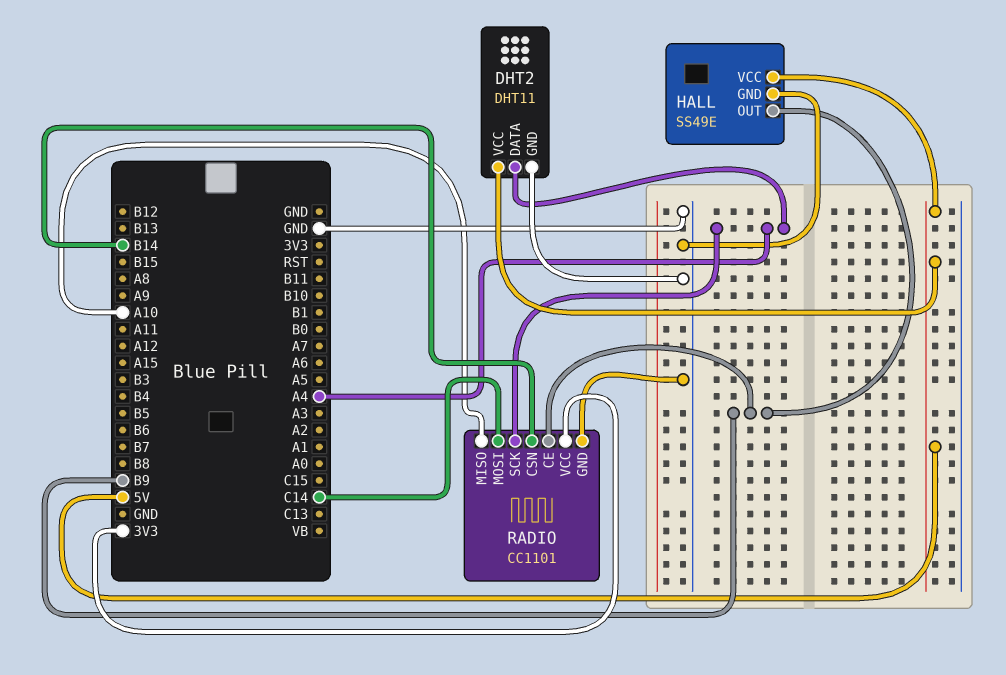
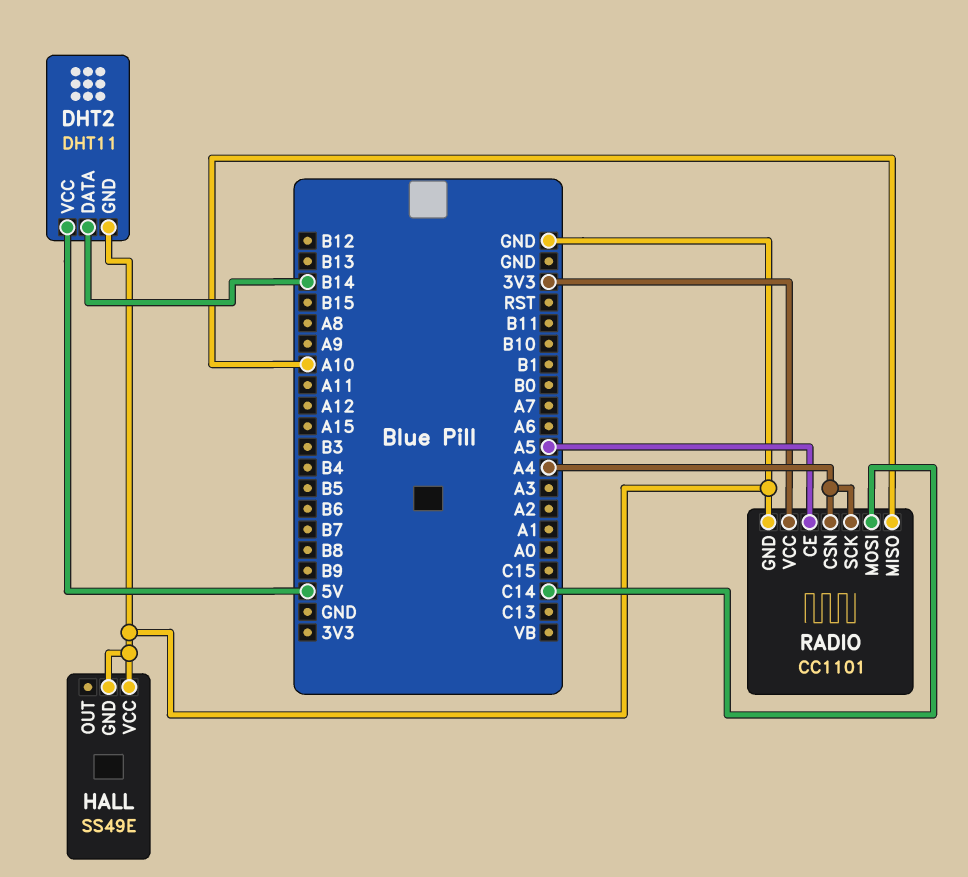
DHT2 pin DATA: A4 -> B14
HALL pin OUT: B9 -> none
HALL pin VCC: 5V -> GND
RADIO pin CE: B9 -> A5
RADIO pin CSN: B14 -> A4

